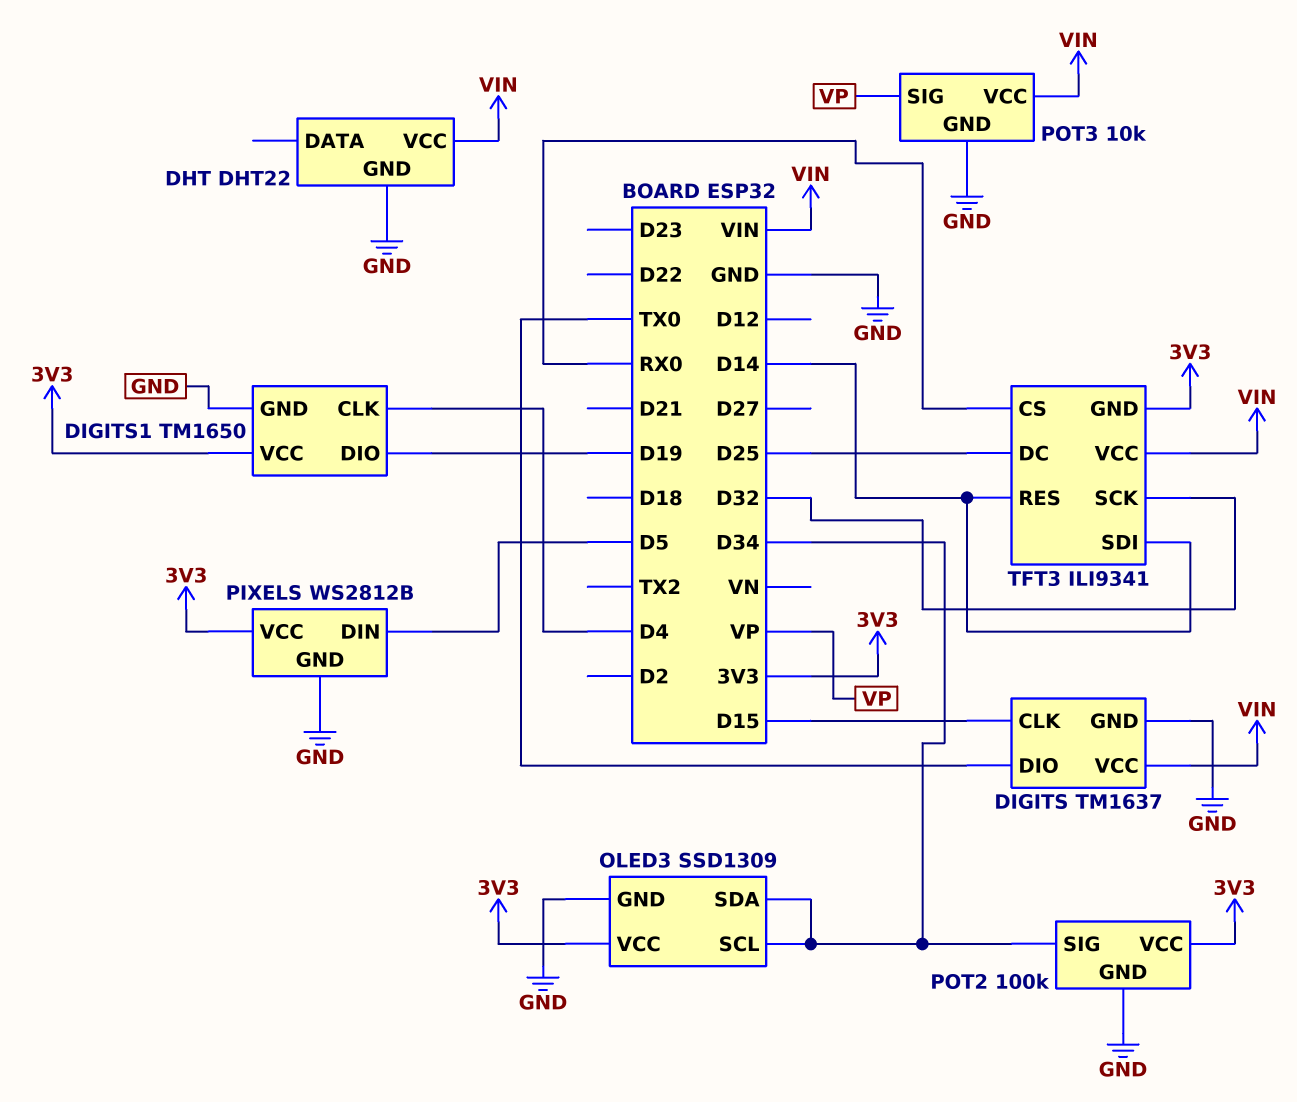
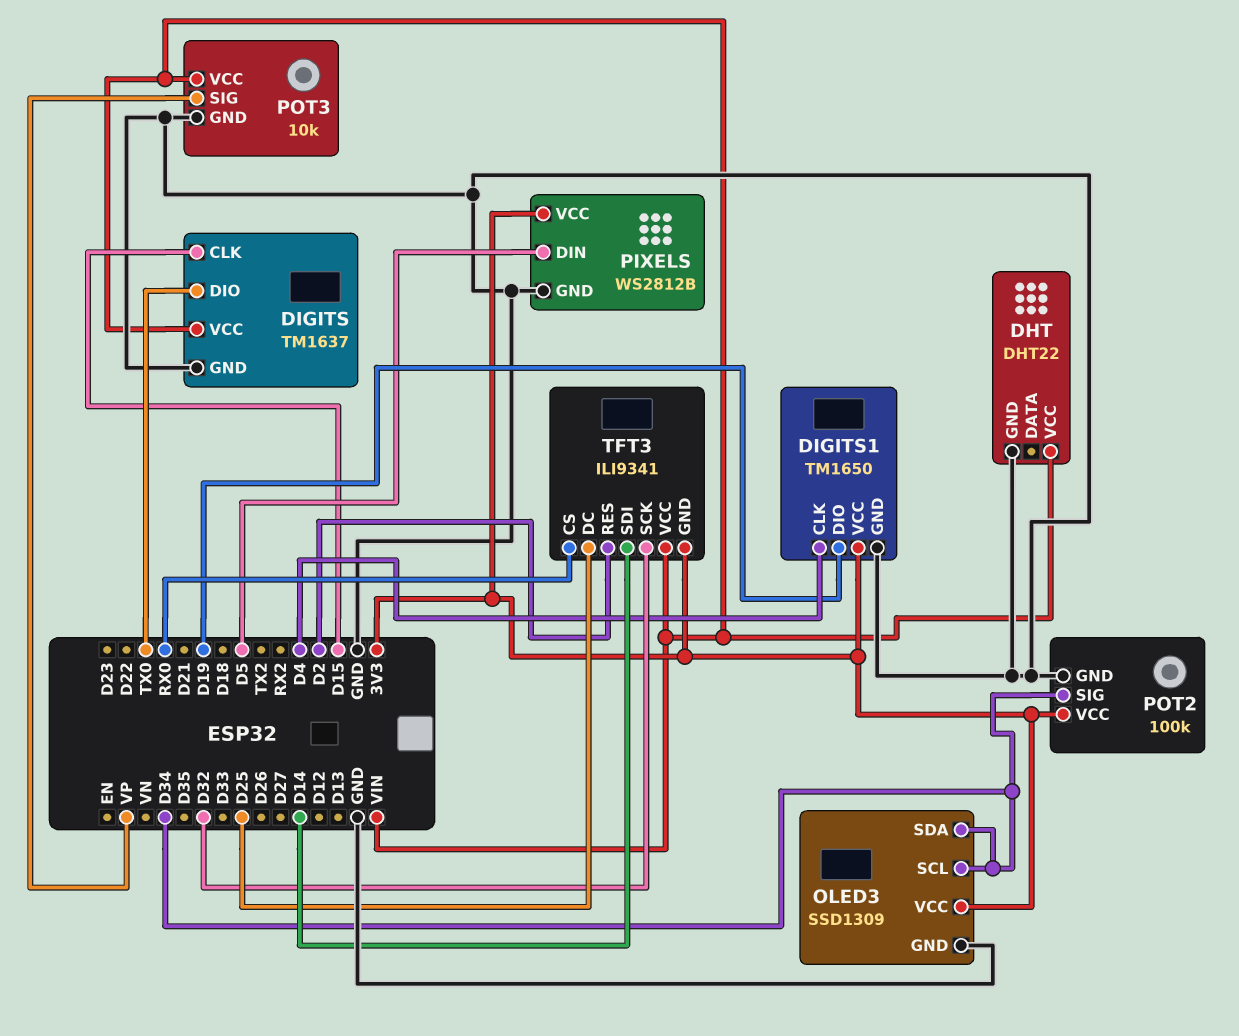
TFT3 pin RES: D14 -> D2

